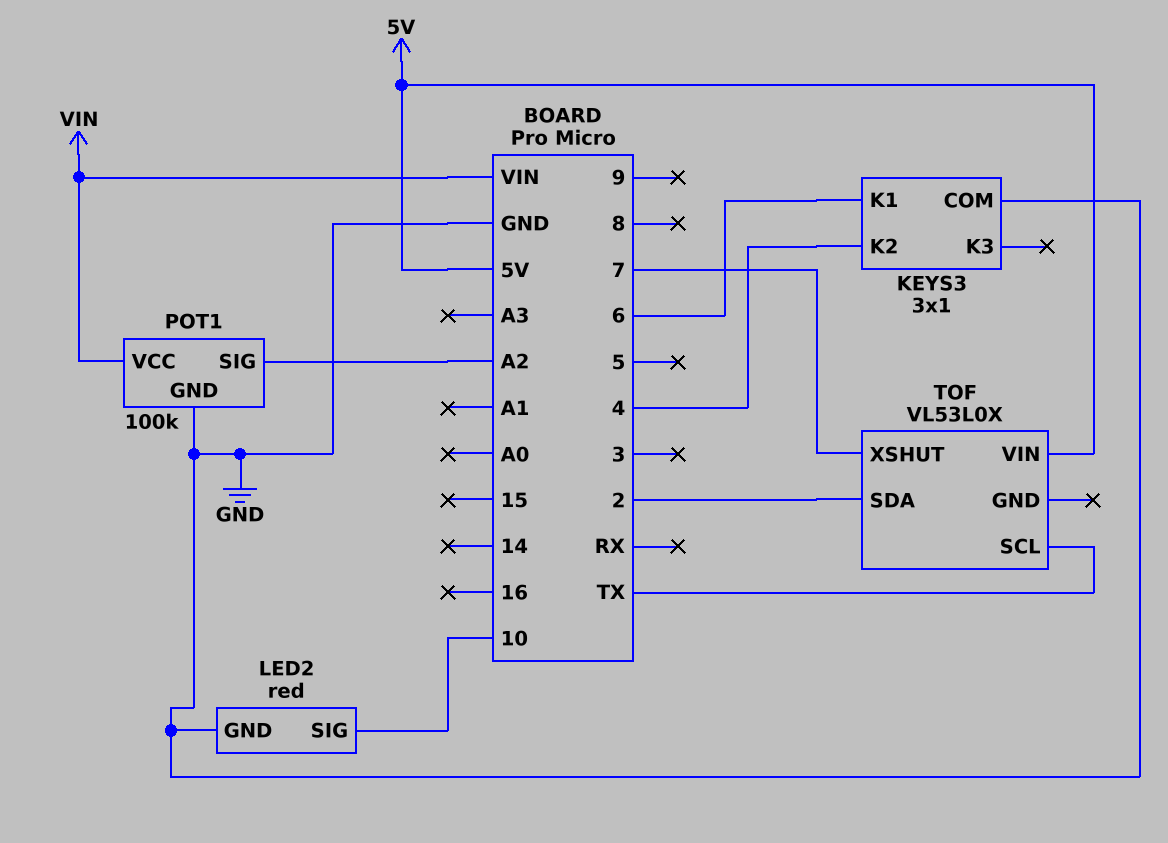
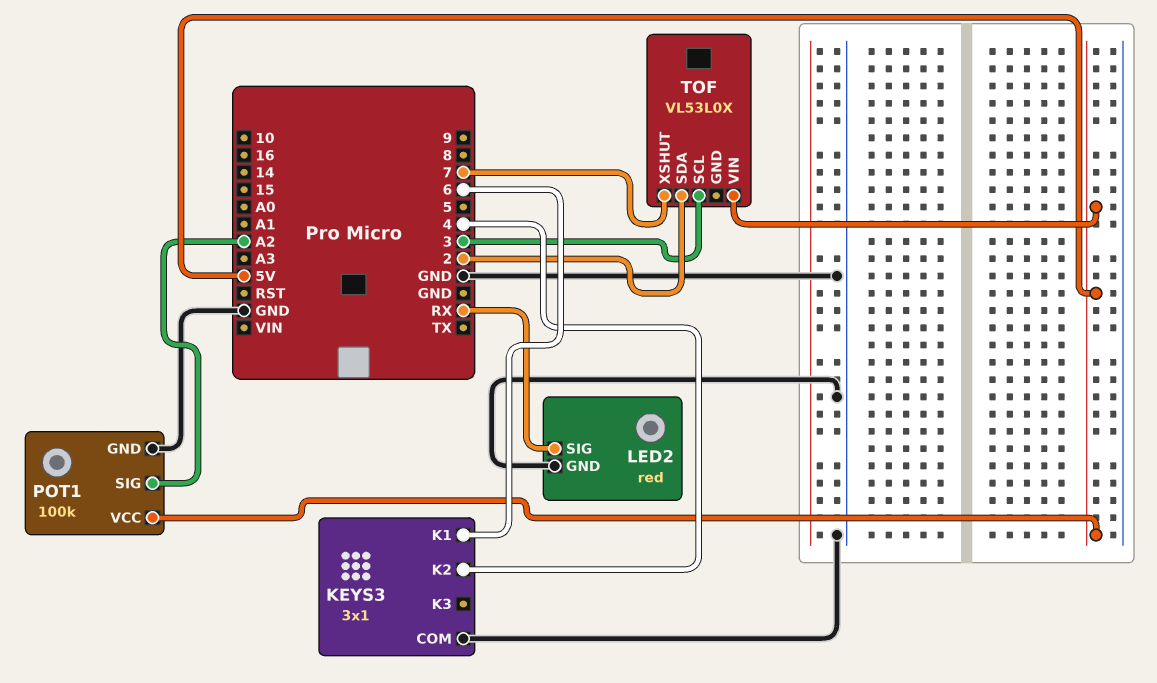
LED2 pin SIG: 10 -> RX
POT1 pin VCC: VIN -> 5V
TOF pin SCL: TX -> 3

